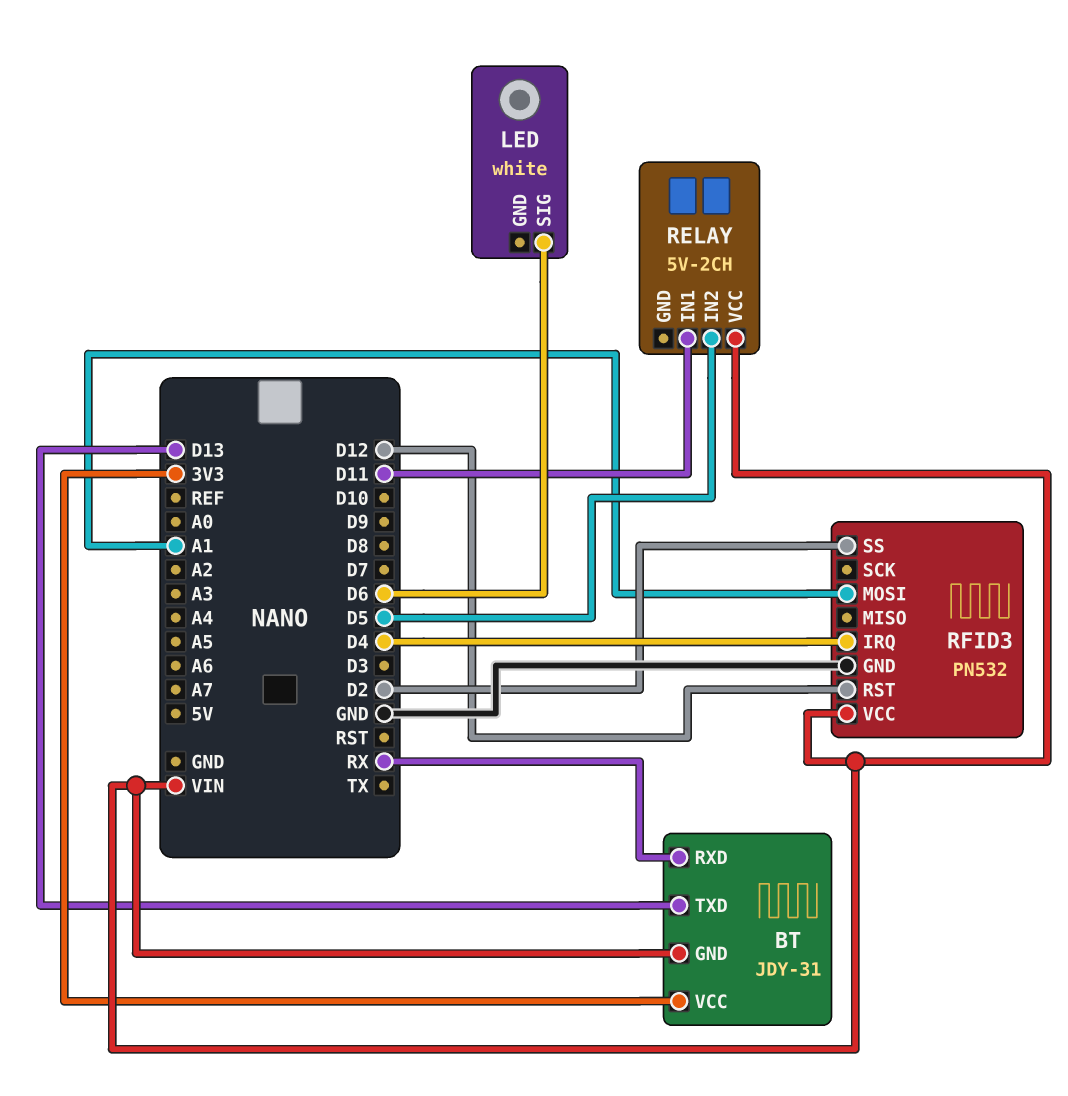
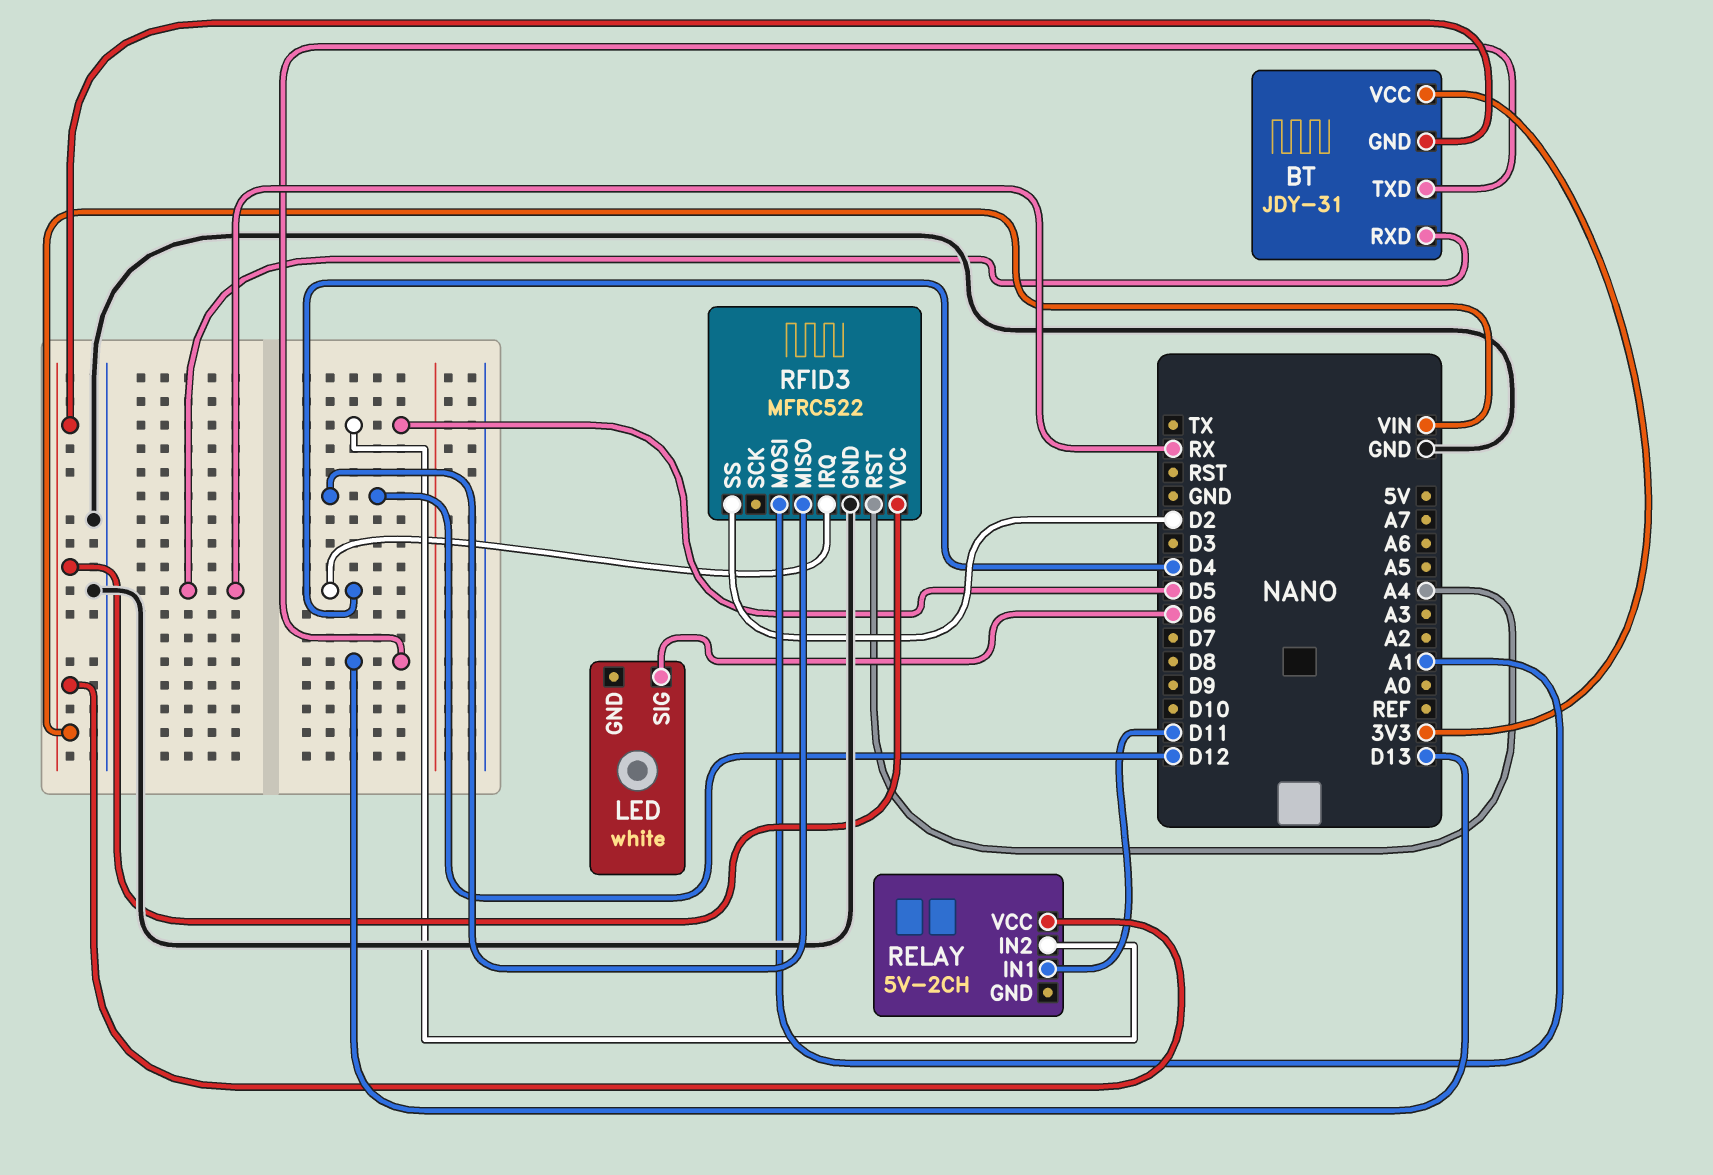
RFID3: PN532 -> MFRC522
RFID3 pin MISO: none -> D12
RFID3 pin RST: D12 -> A4

